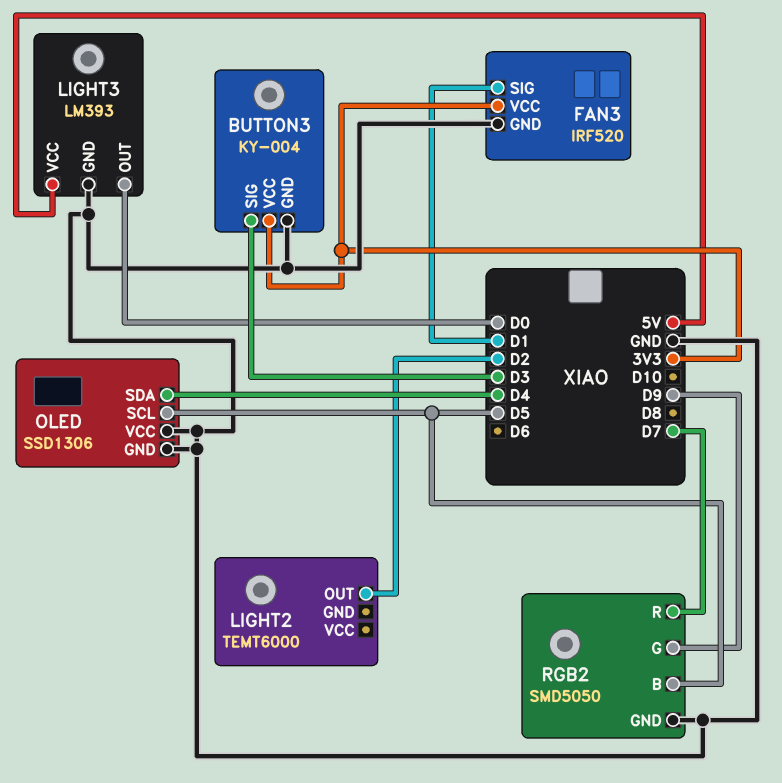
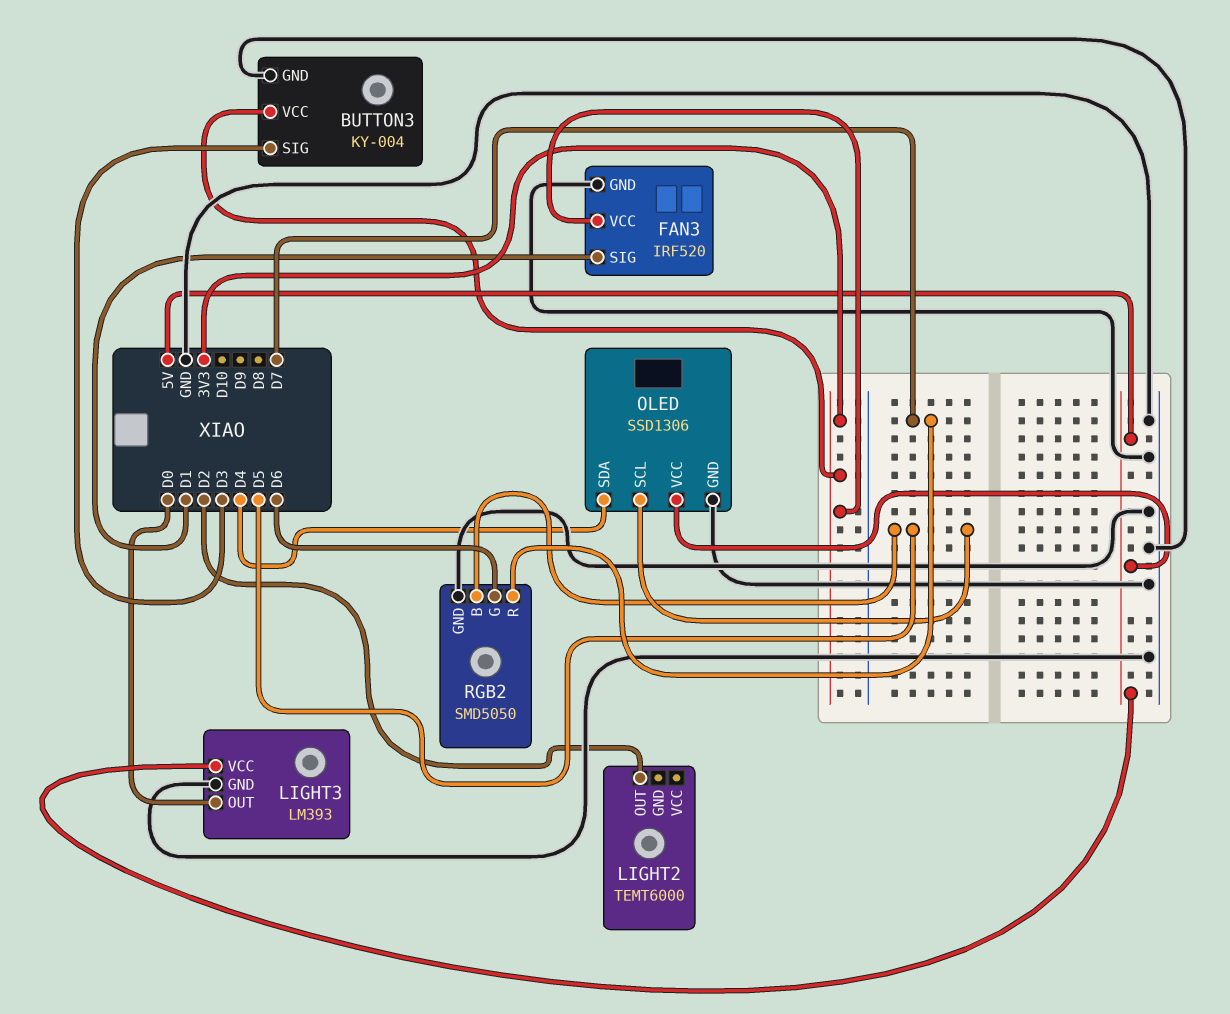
OLED pin VCC: GND -> 5V
RGB2 pin G: D9 -> D6

